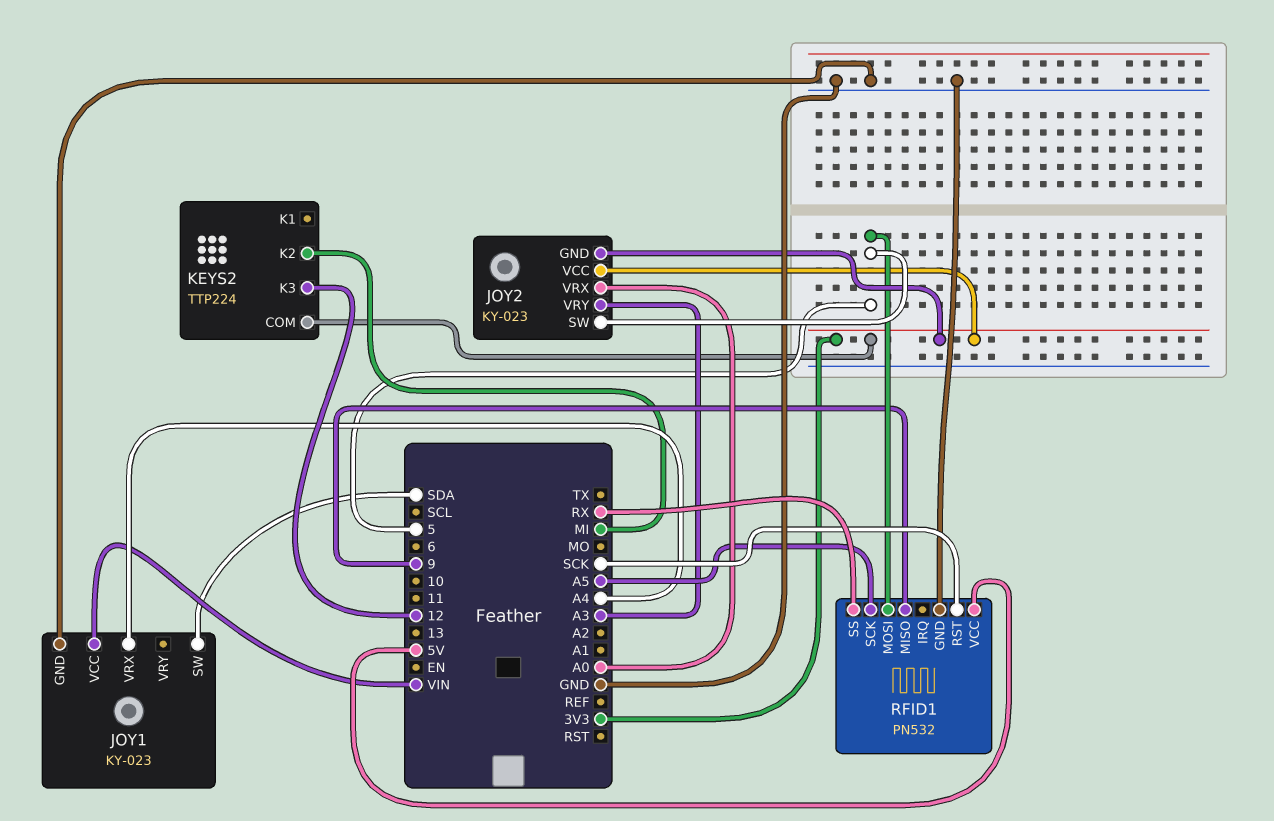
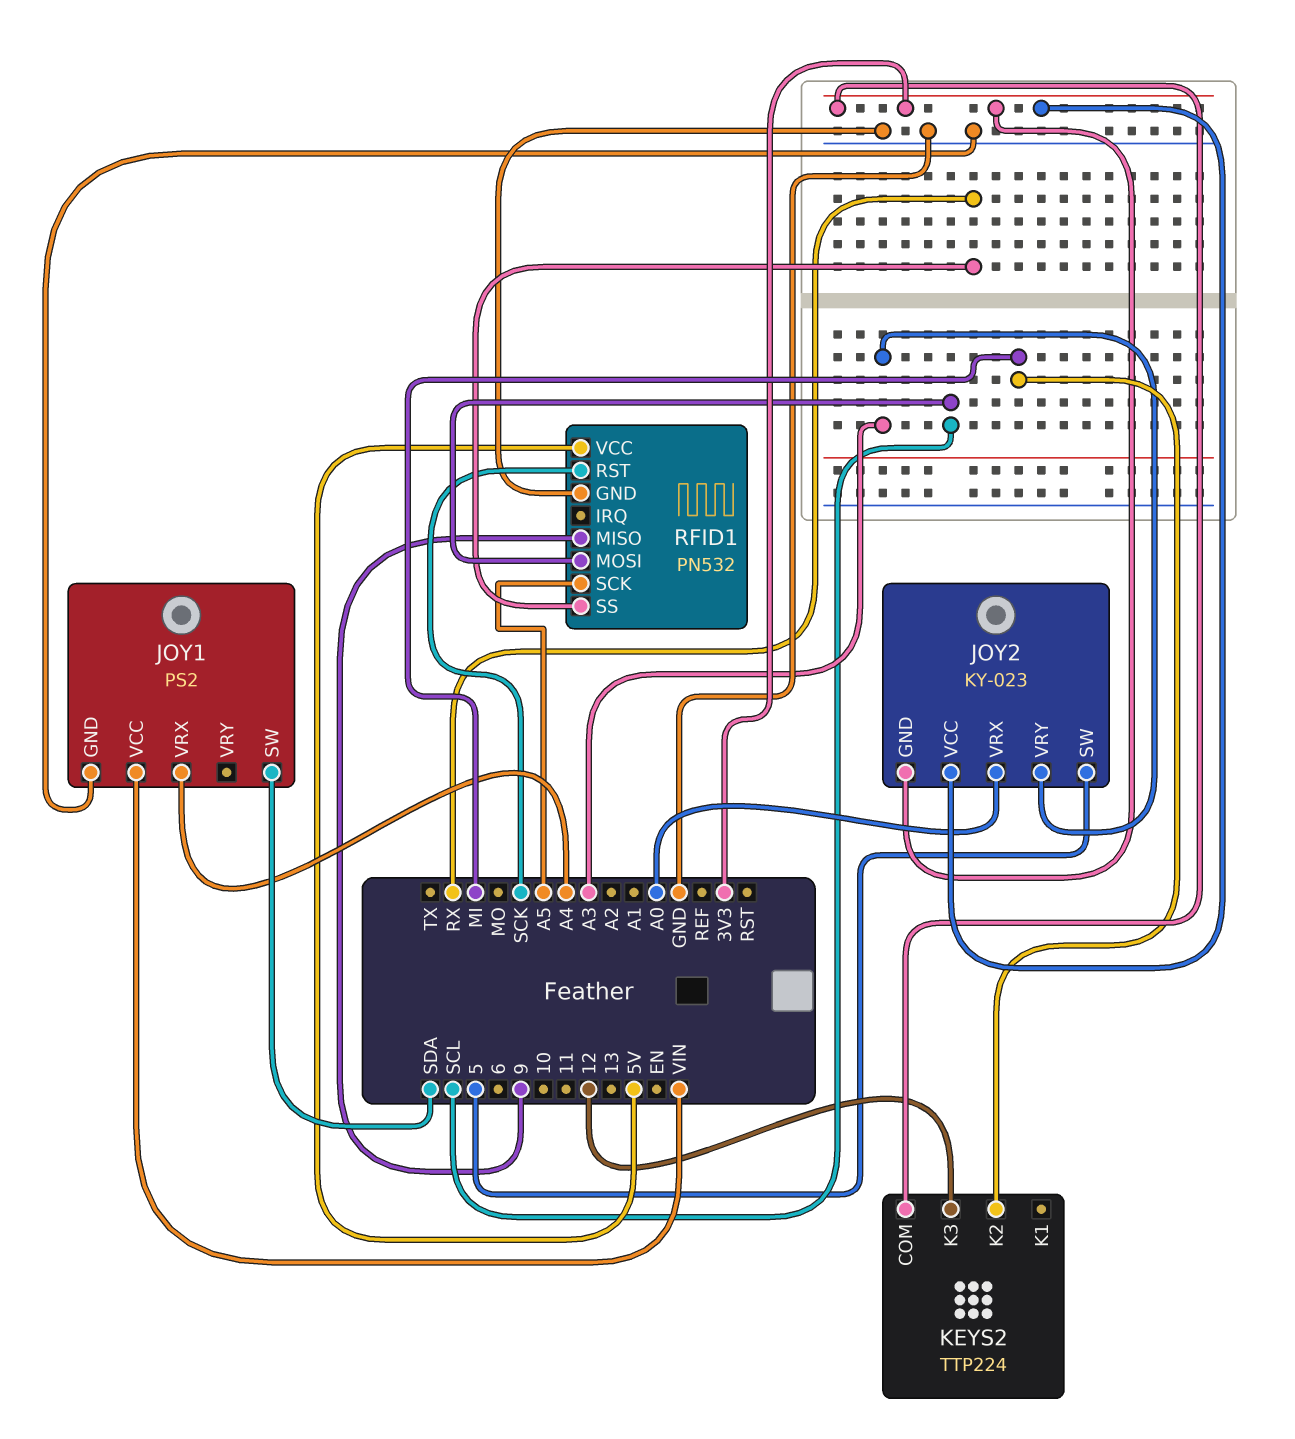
JOY1: KY-023 -> PS2
RFID1 pin MOSI: 5 -> SCL

